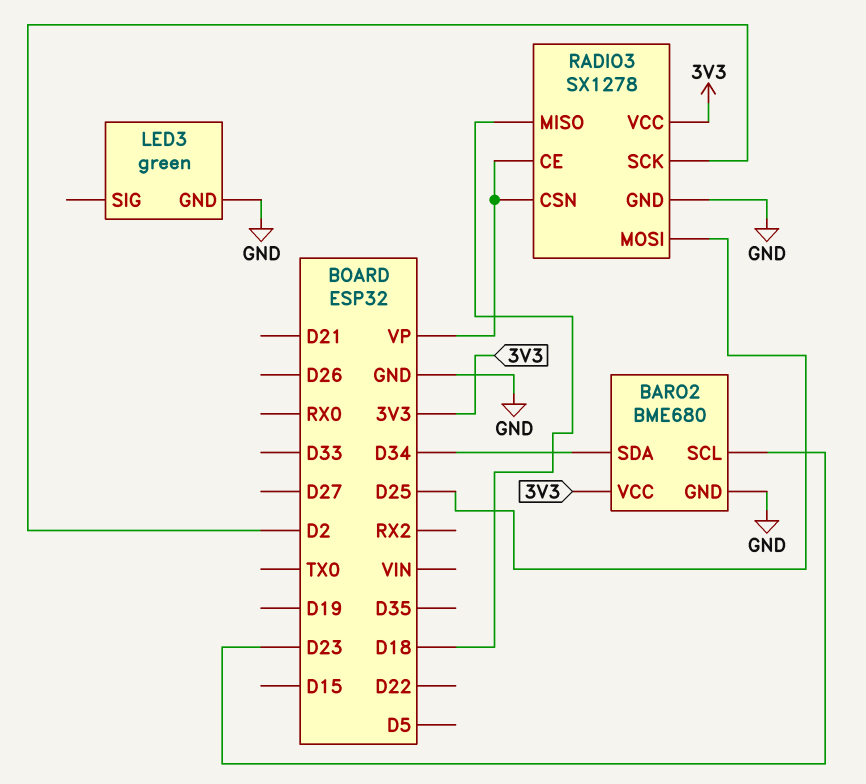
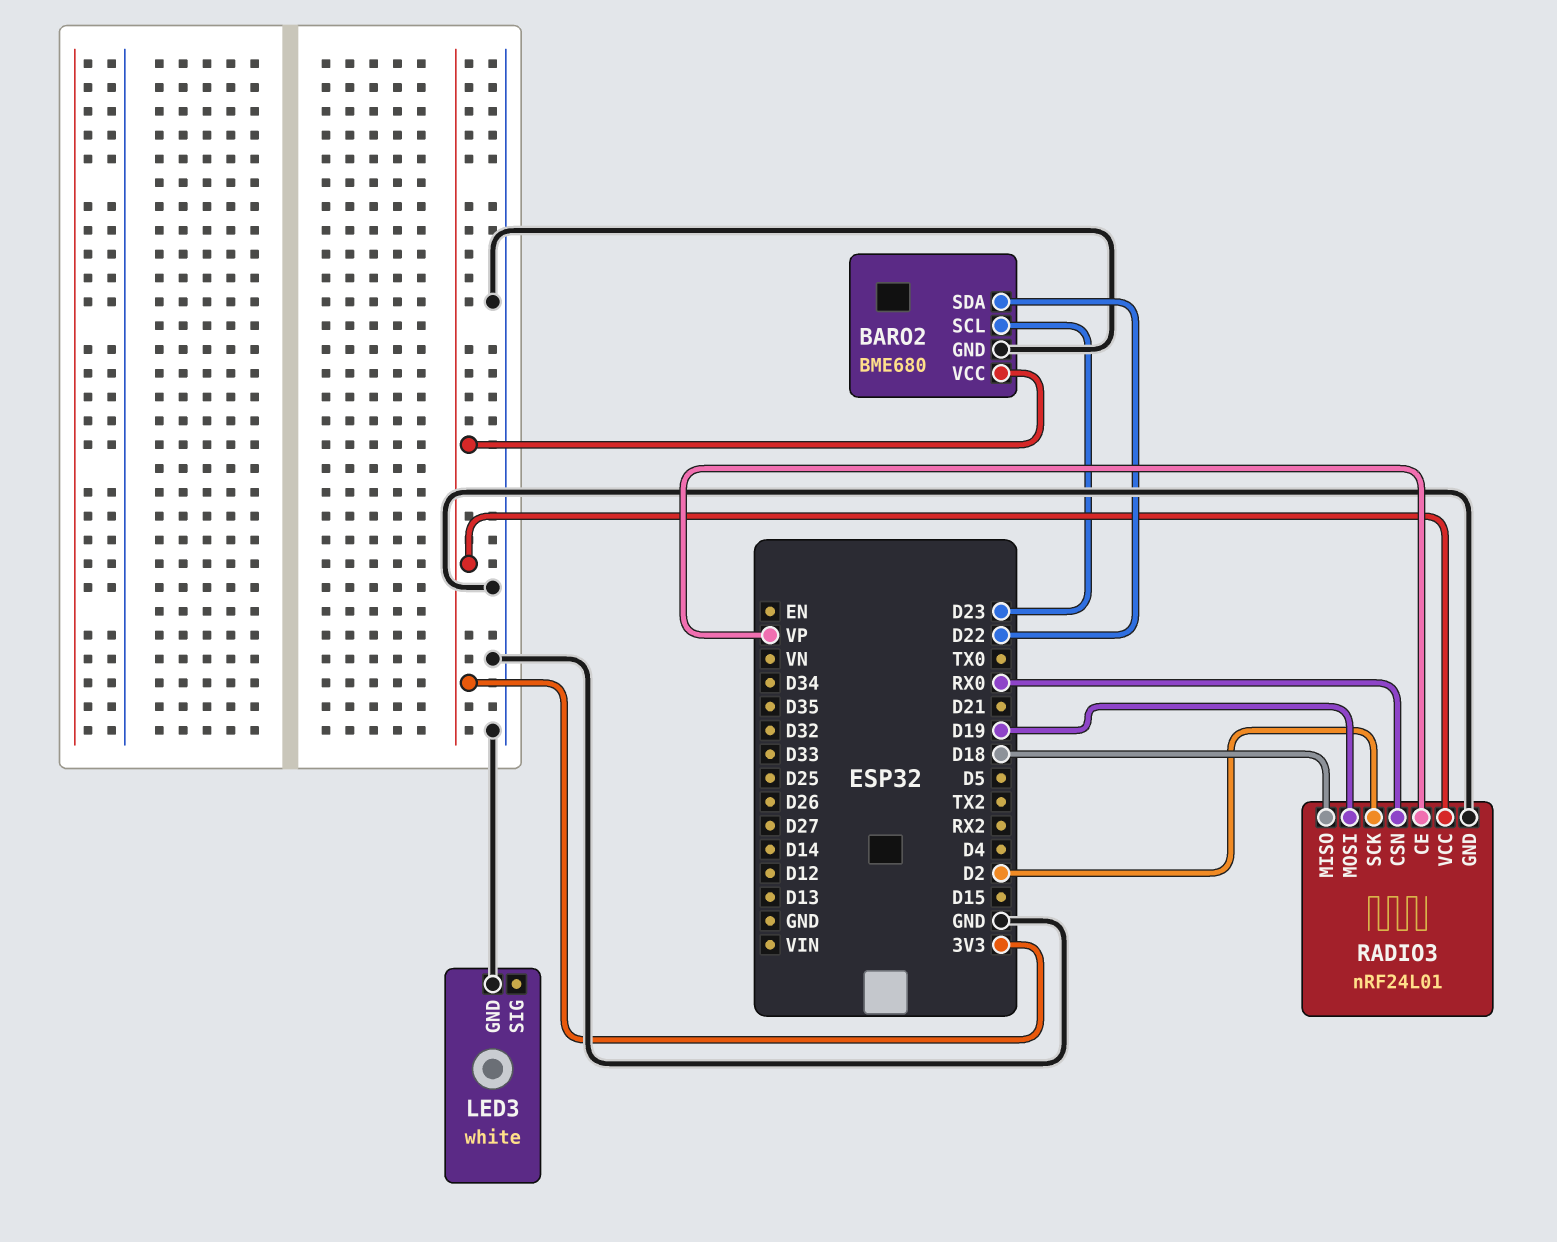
BARO2 pin SDA: D34 -> D22
LED3: green -> white
RADIO3: SX1278 -> nRF24L01
RADIO3 pin CSN: VP -> RX0
RADIO3 pin MOSI: D25 -> D19

